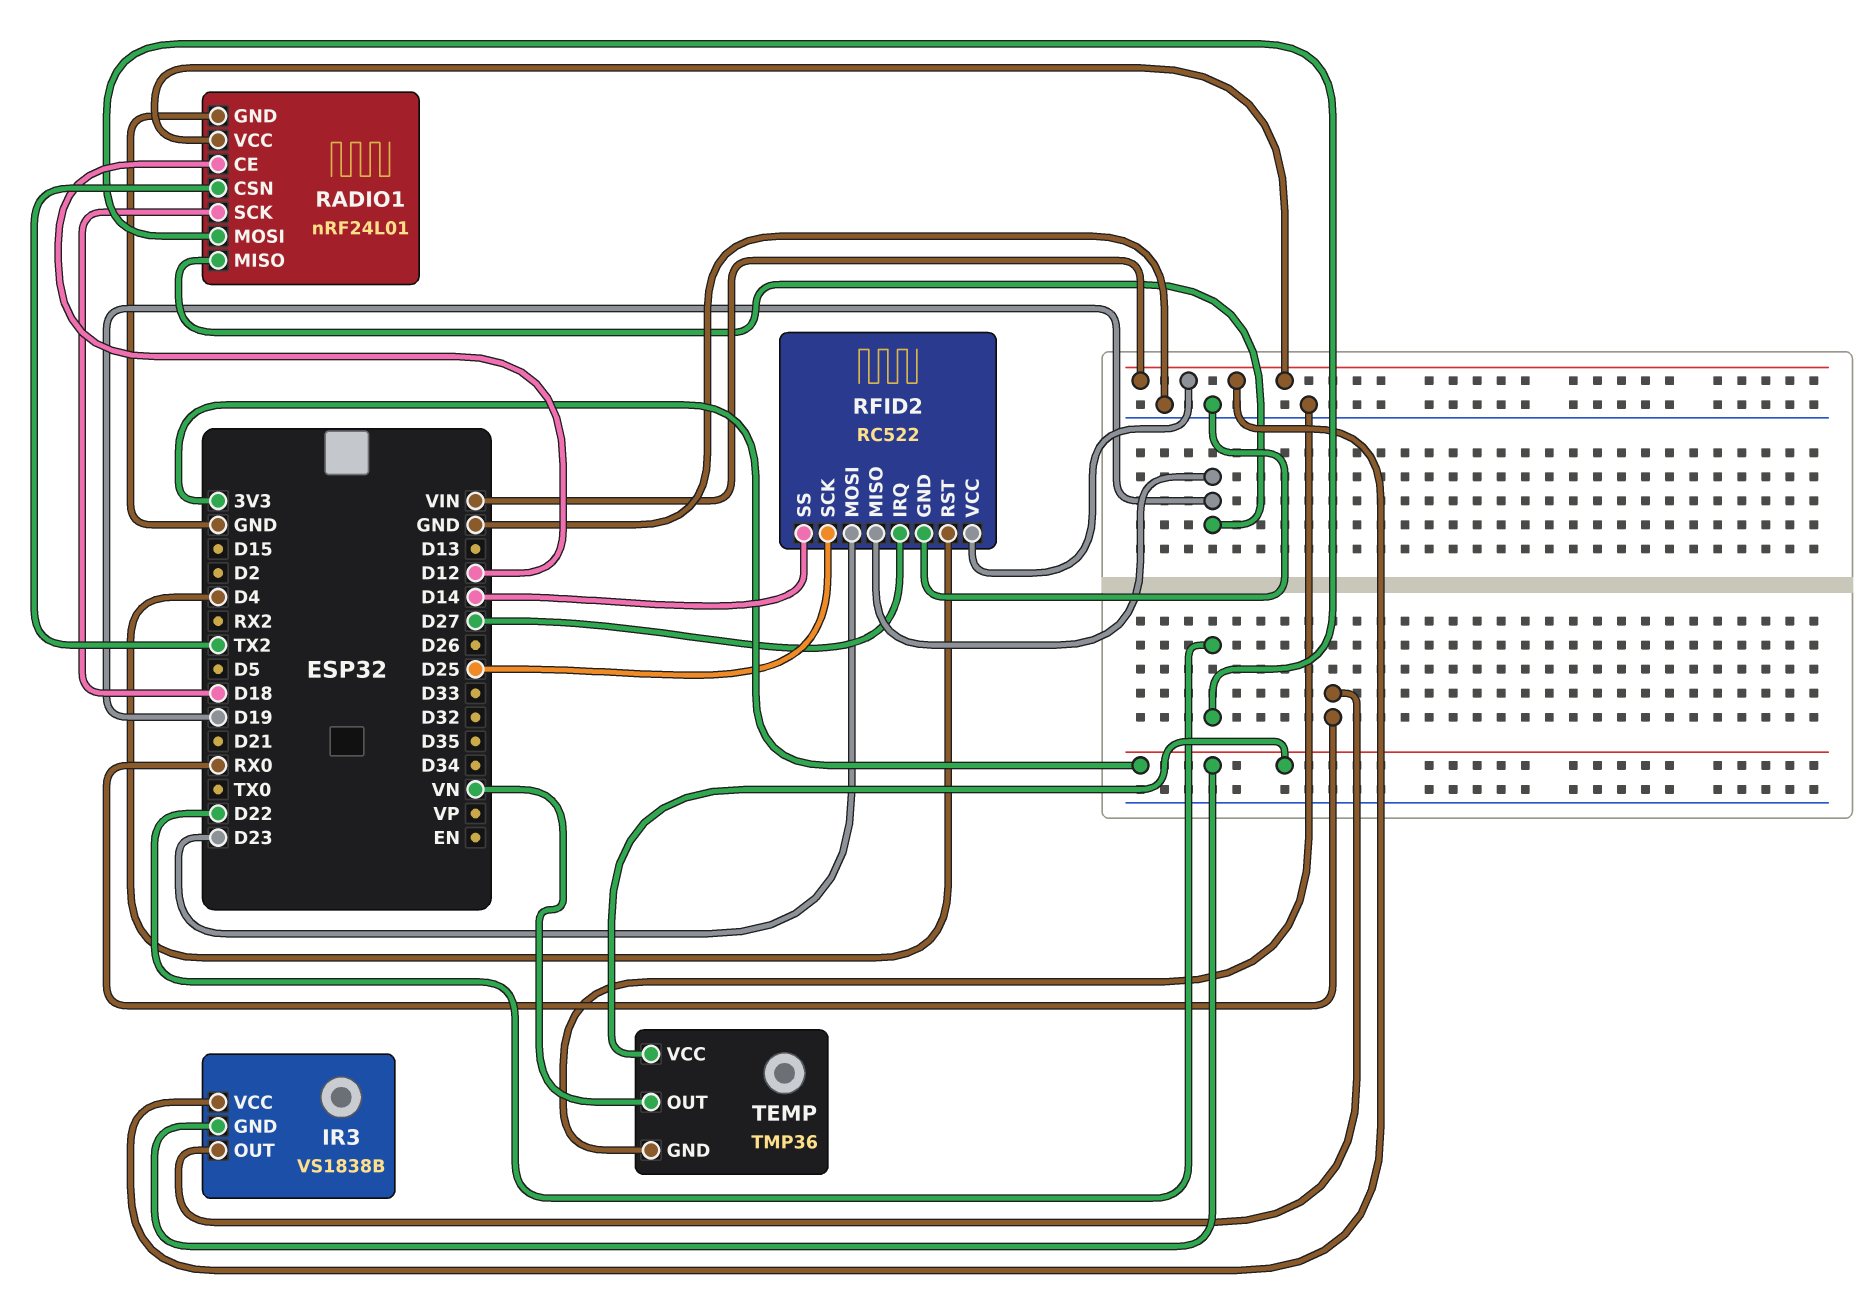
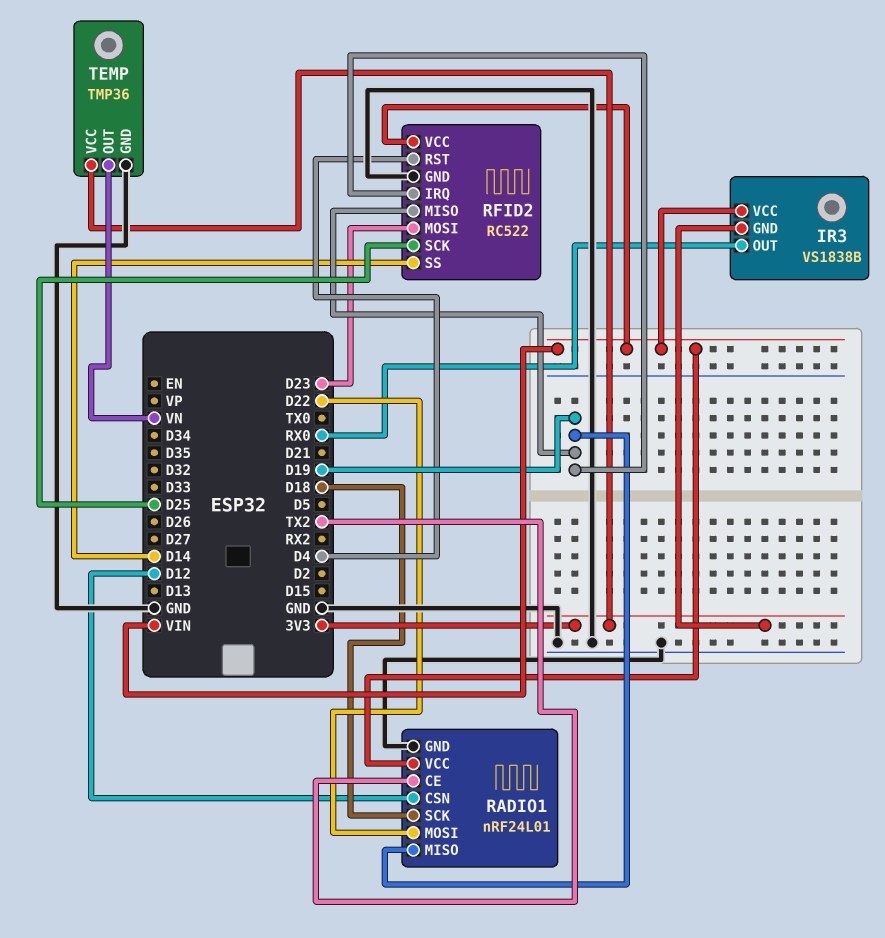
RADIO1 pin CE: D12 -> TX2
RADIO1 pin CSN: TX2 -> D12
RFID2 pin IRQ: D27 -> D19

